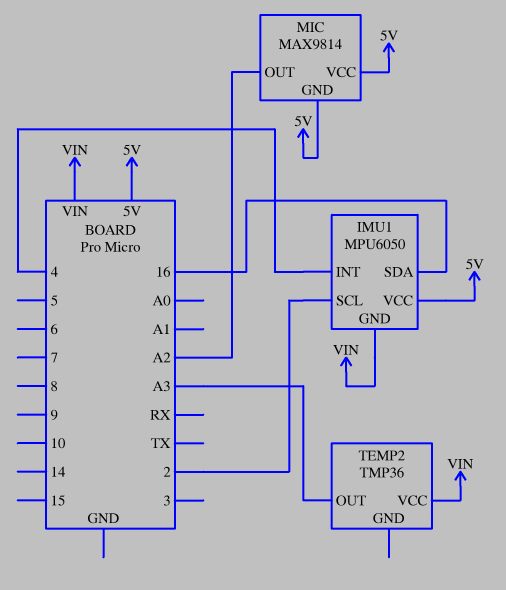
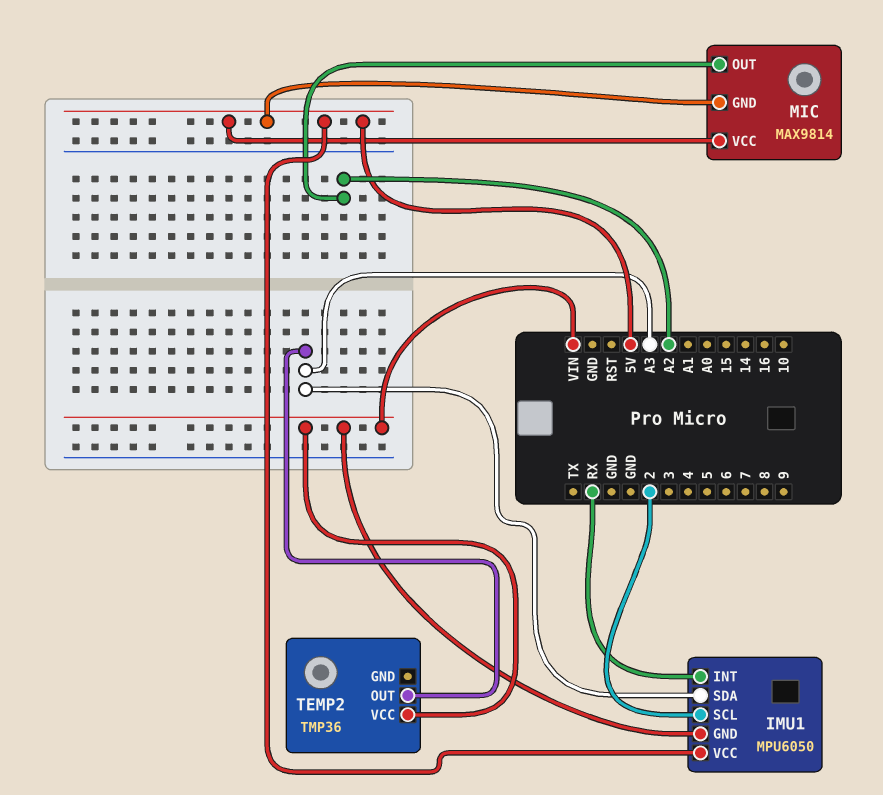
IMU1 pin INT: 4 -> RX
IMU1 pin SDA: 16 -> A3

